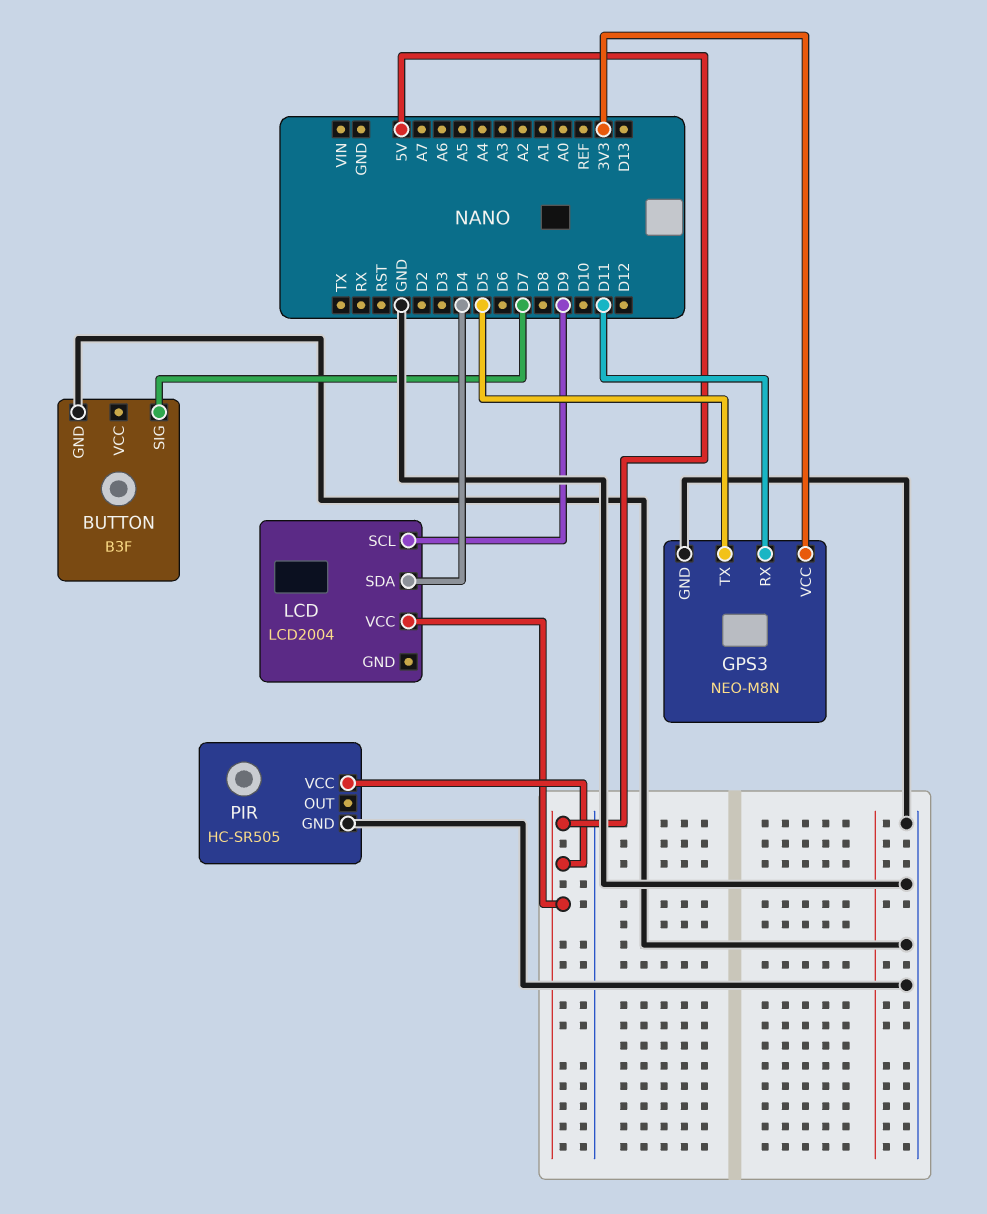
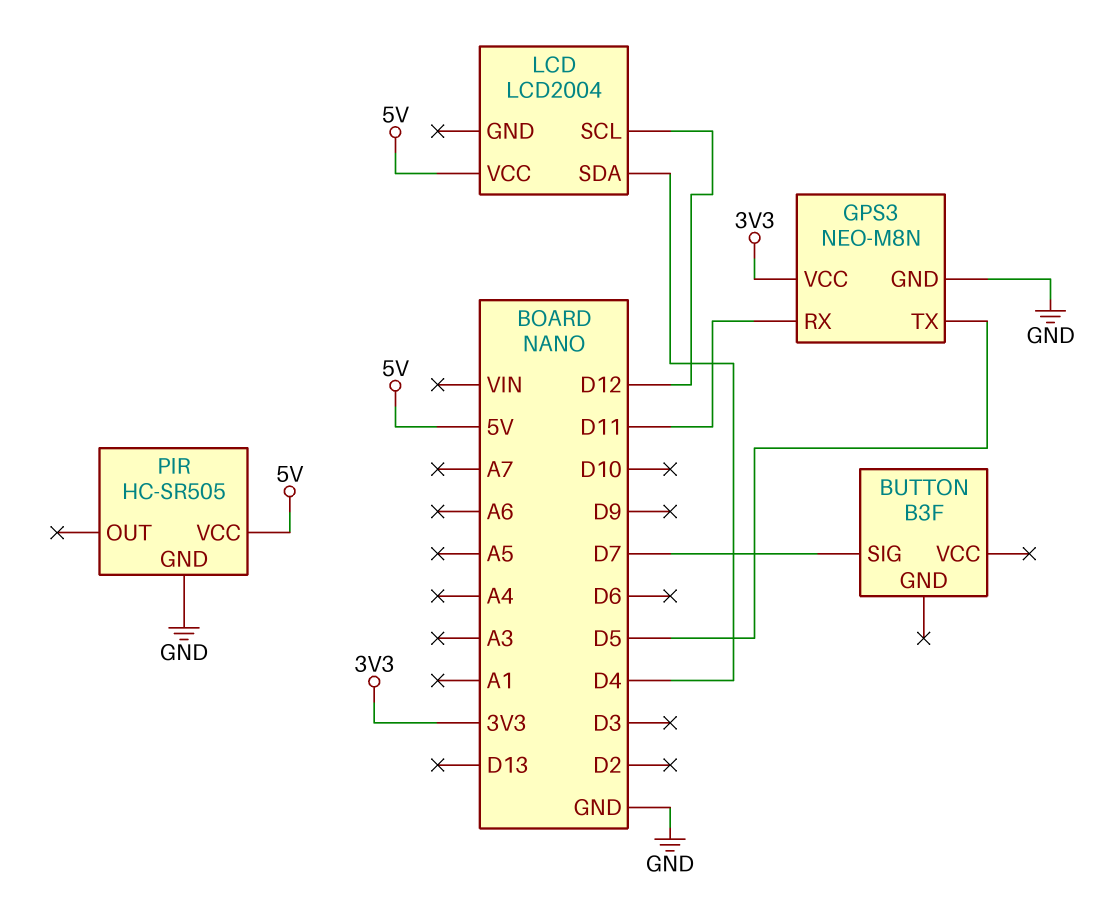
BUTTON pin GND: GND -> none
LCD pin SCL: D9 -> D12

